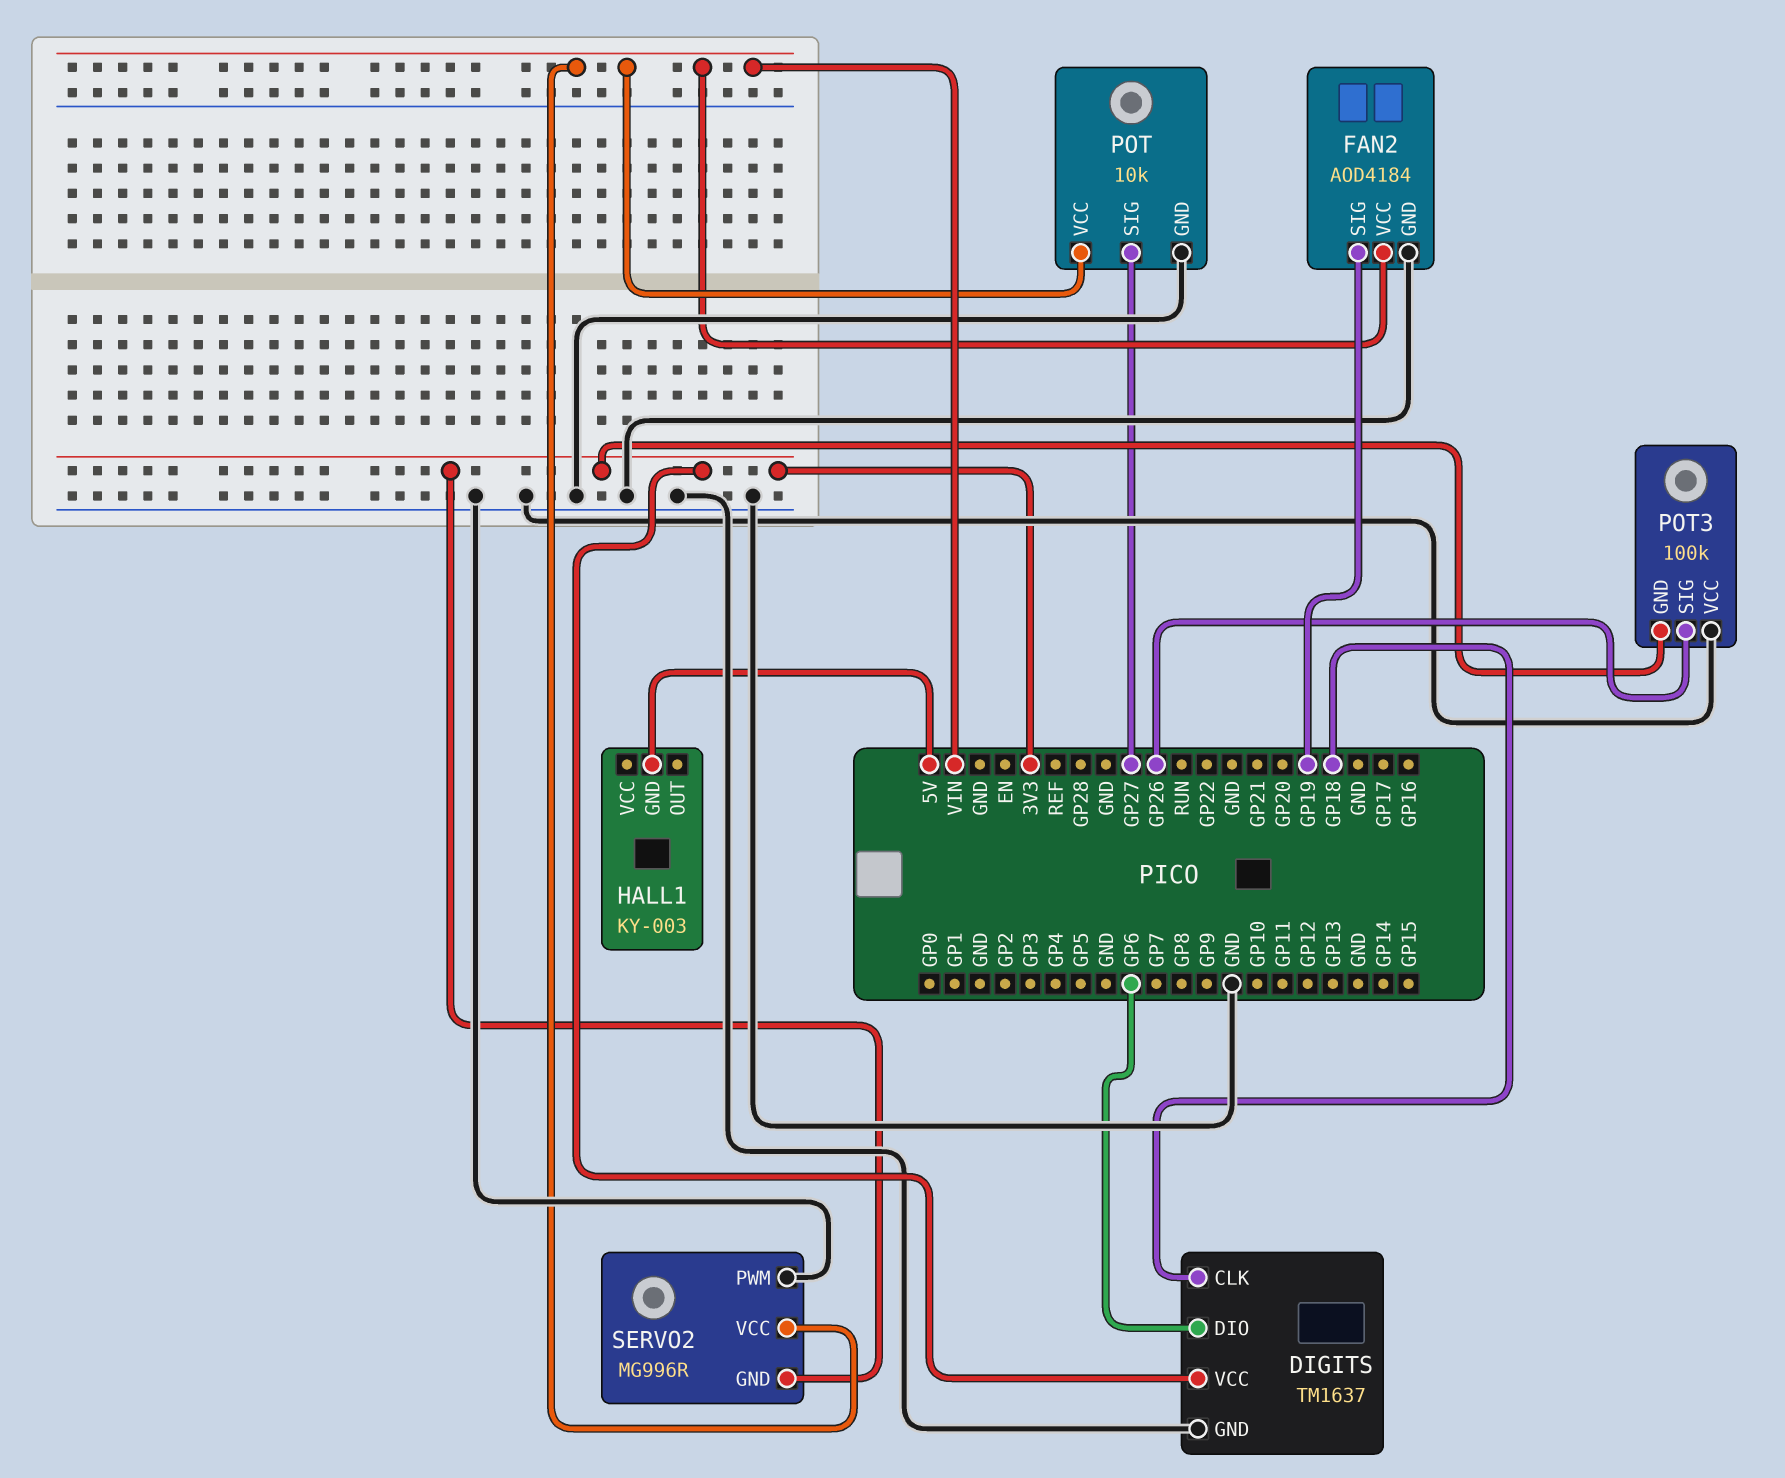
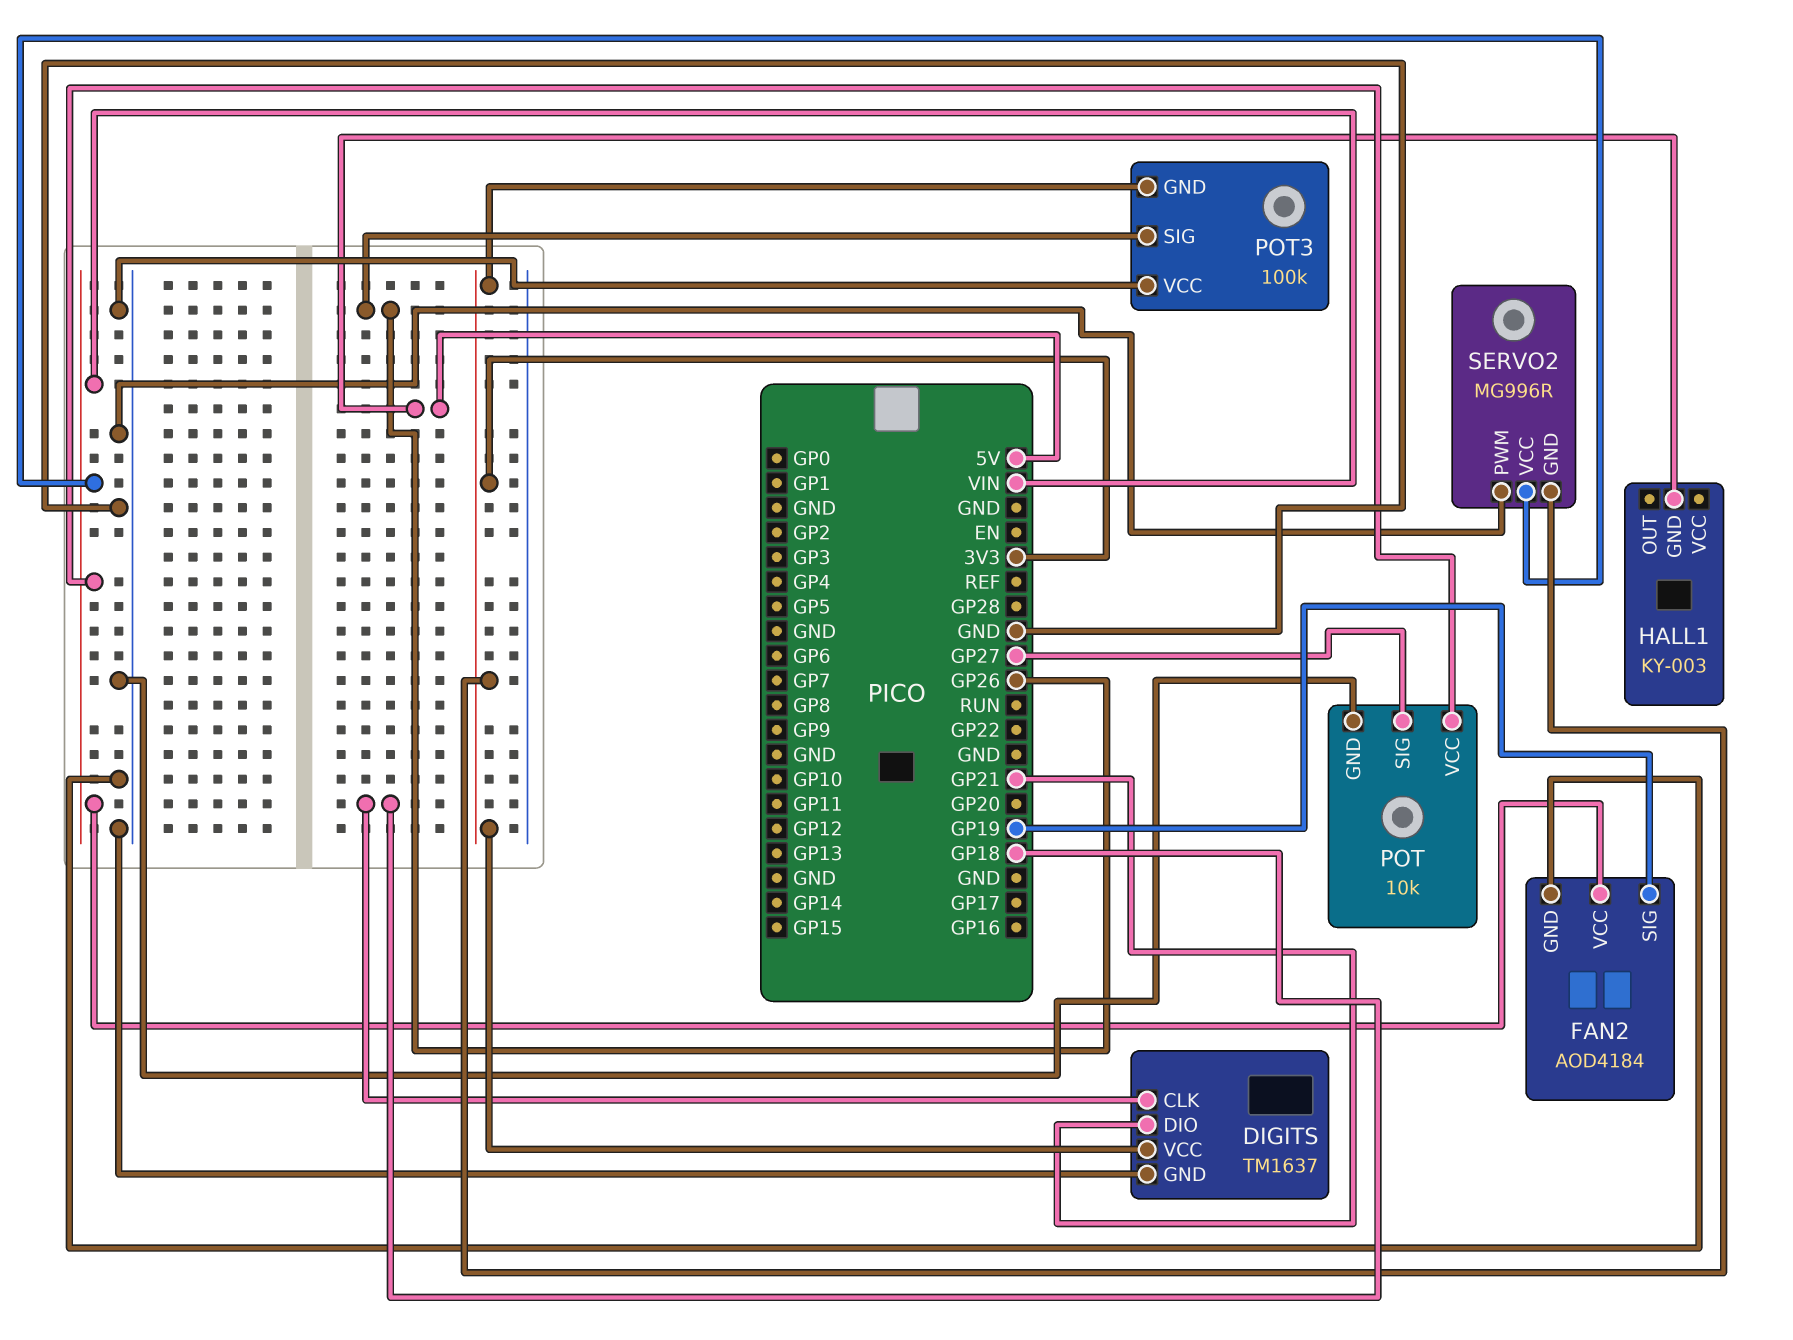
DIGITS pin DIO: GP6 -> GP21

